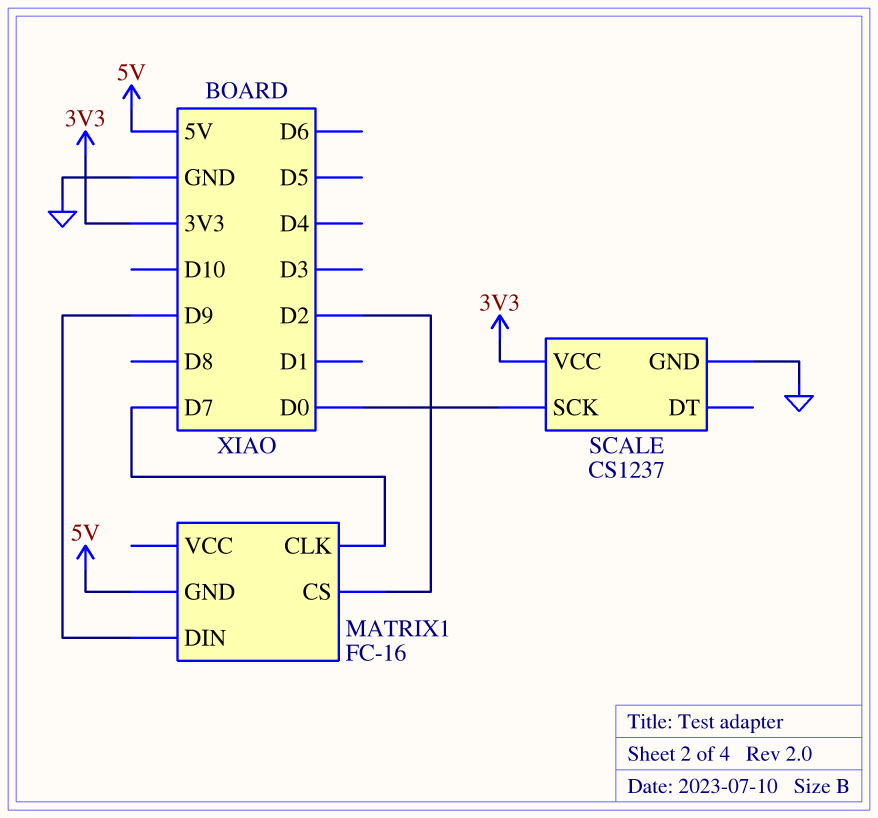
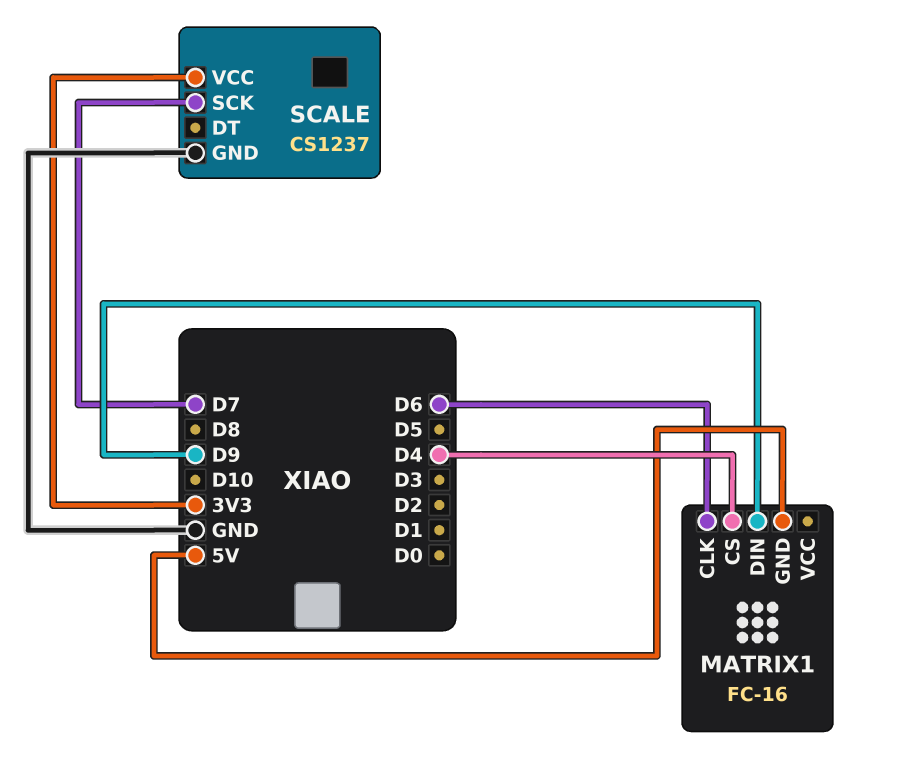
MATRIX1 pin CLK: D7 -> D6
MATRIX1 pin CS: D2 -> D4
SCALE pin SCK: D0 -> D7

